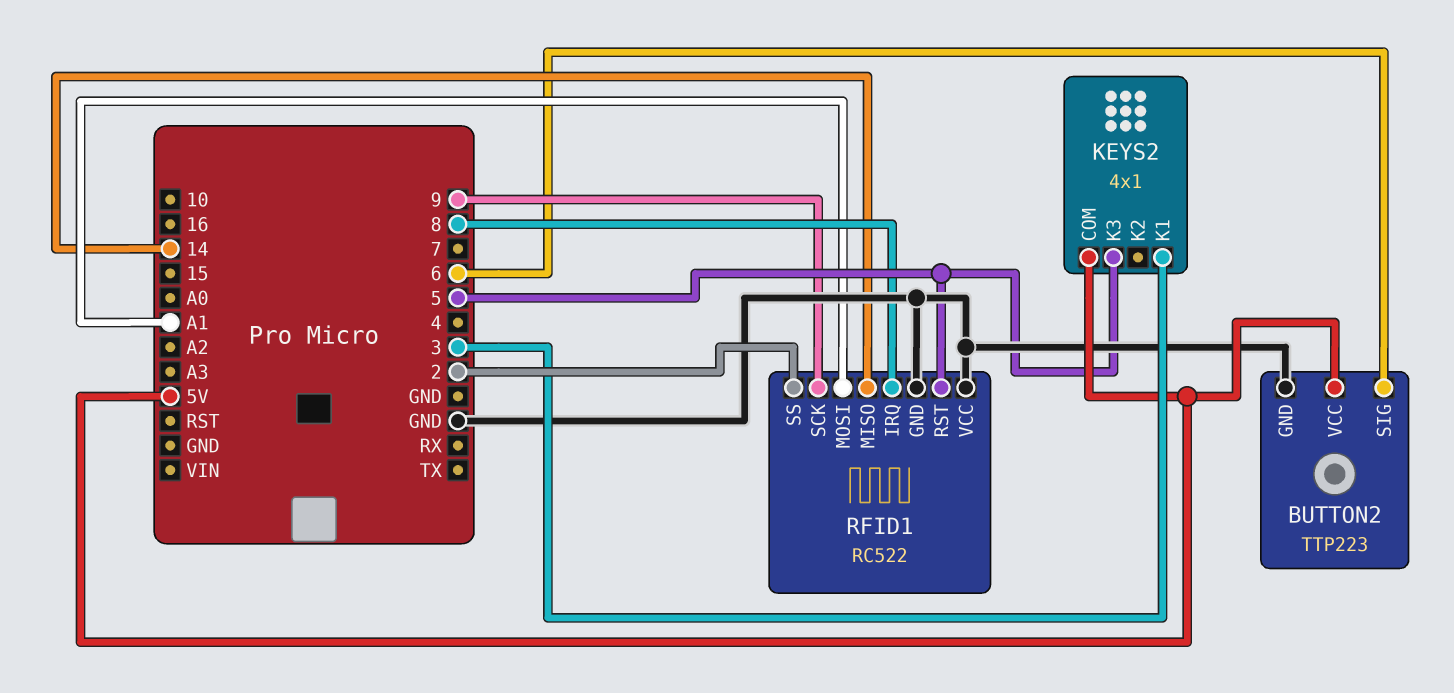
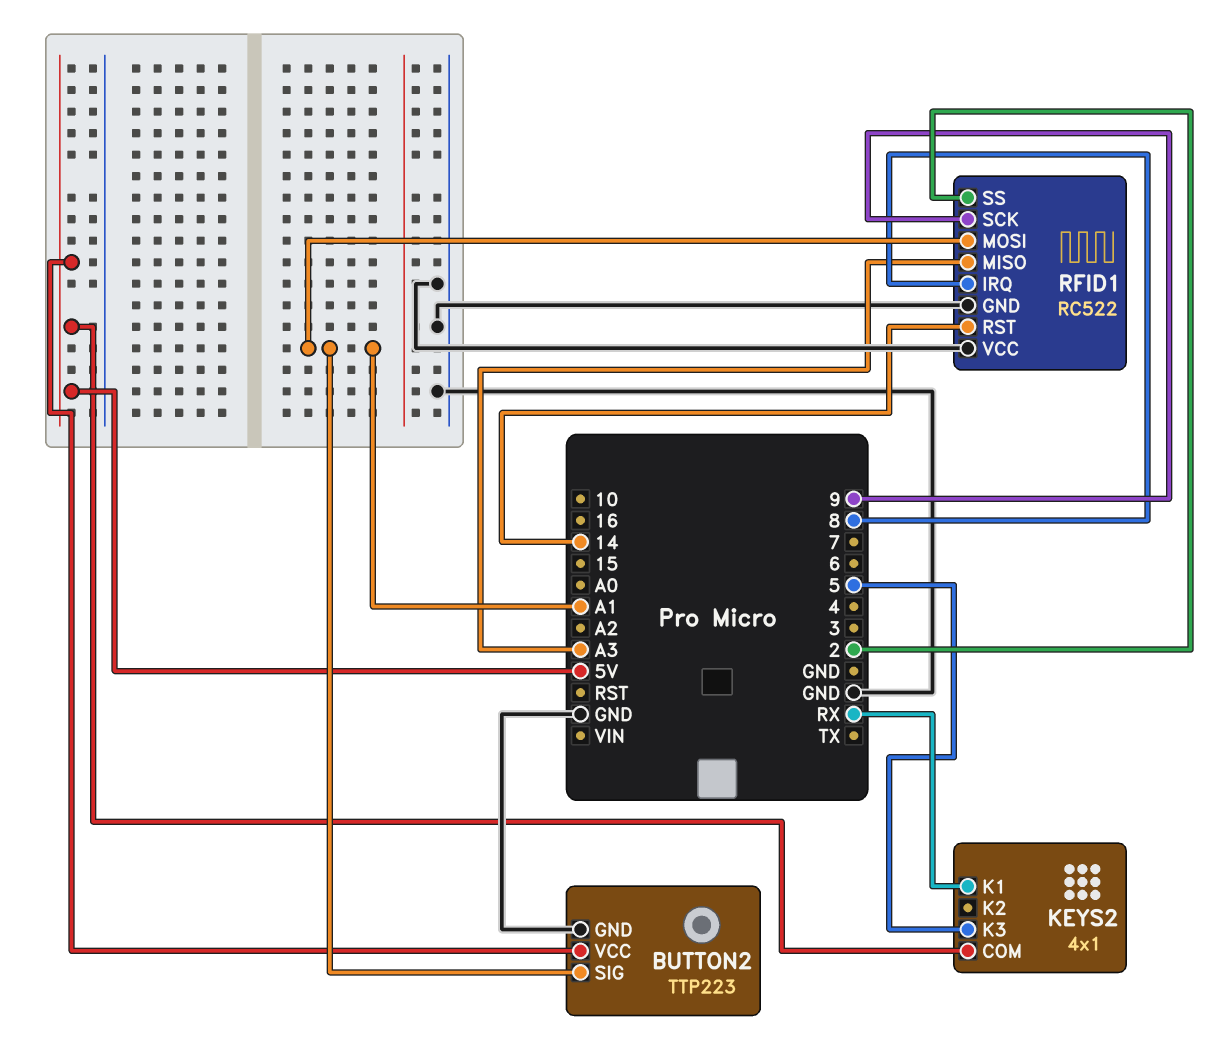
BUTTON2 pin SIG: 6 -> A1
KEYS2 pin K1: 3 -> RX
RFID1 pin MISO: 14 -> A3
RFID1 pin RST: 5 -> 14

